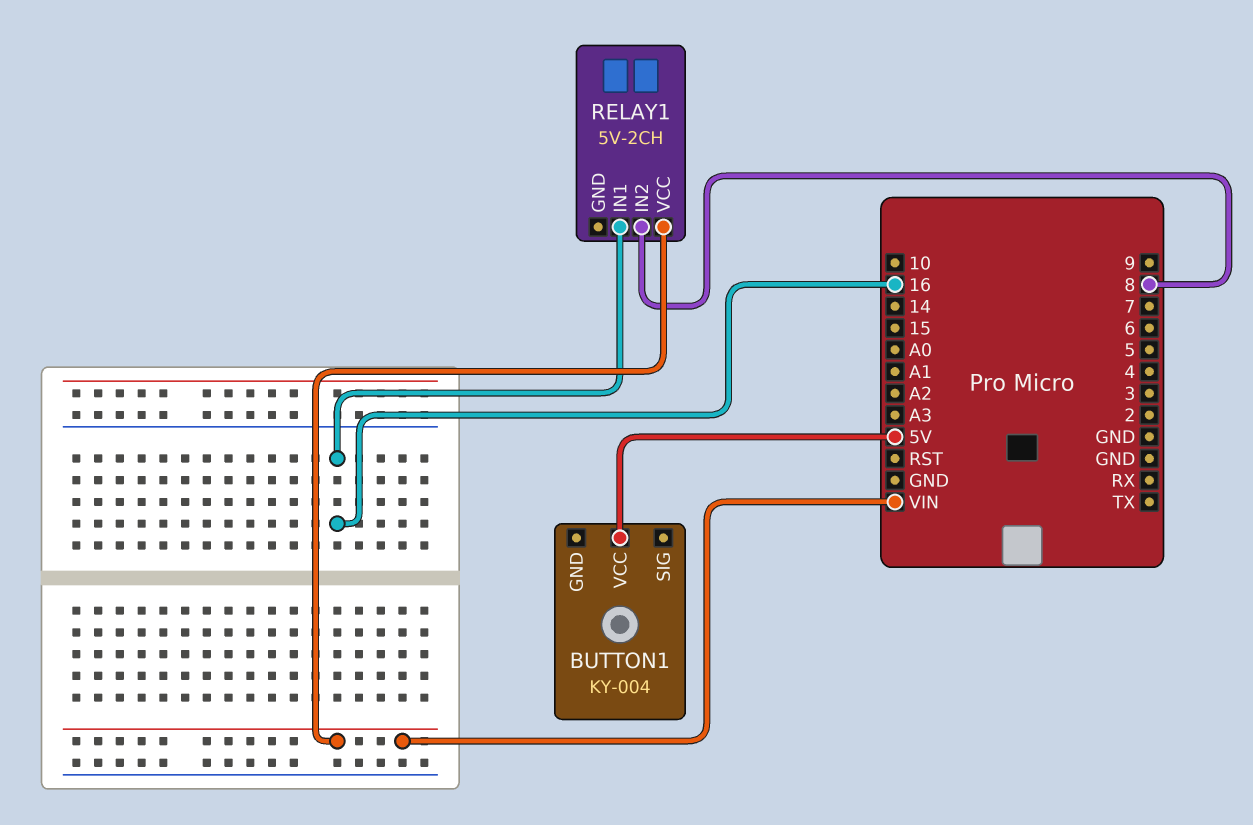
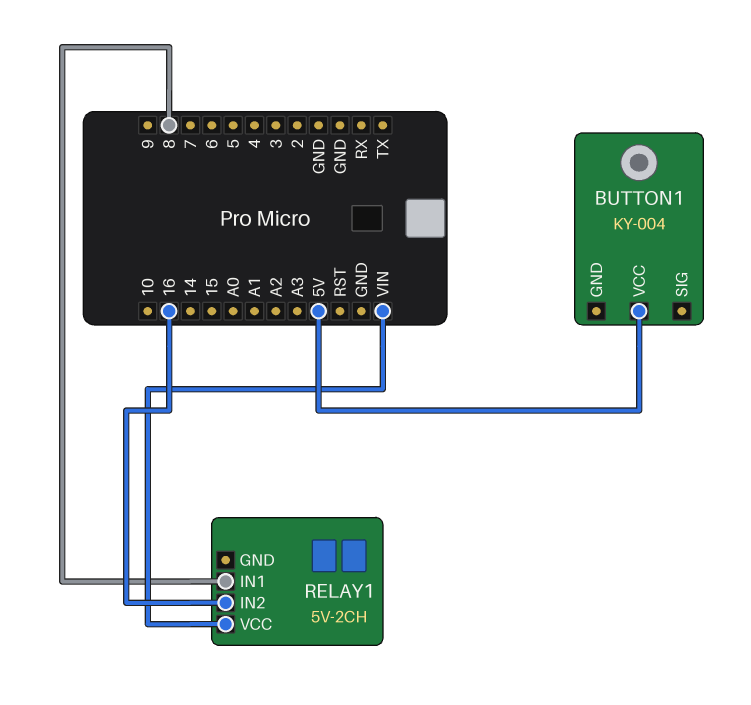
RELAY1 pin IN1: 16 -> 8
RELAY1 pin IN2: 8 -> 16

